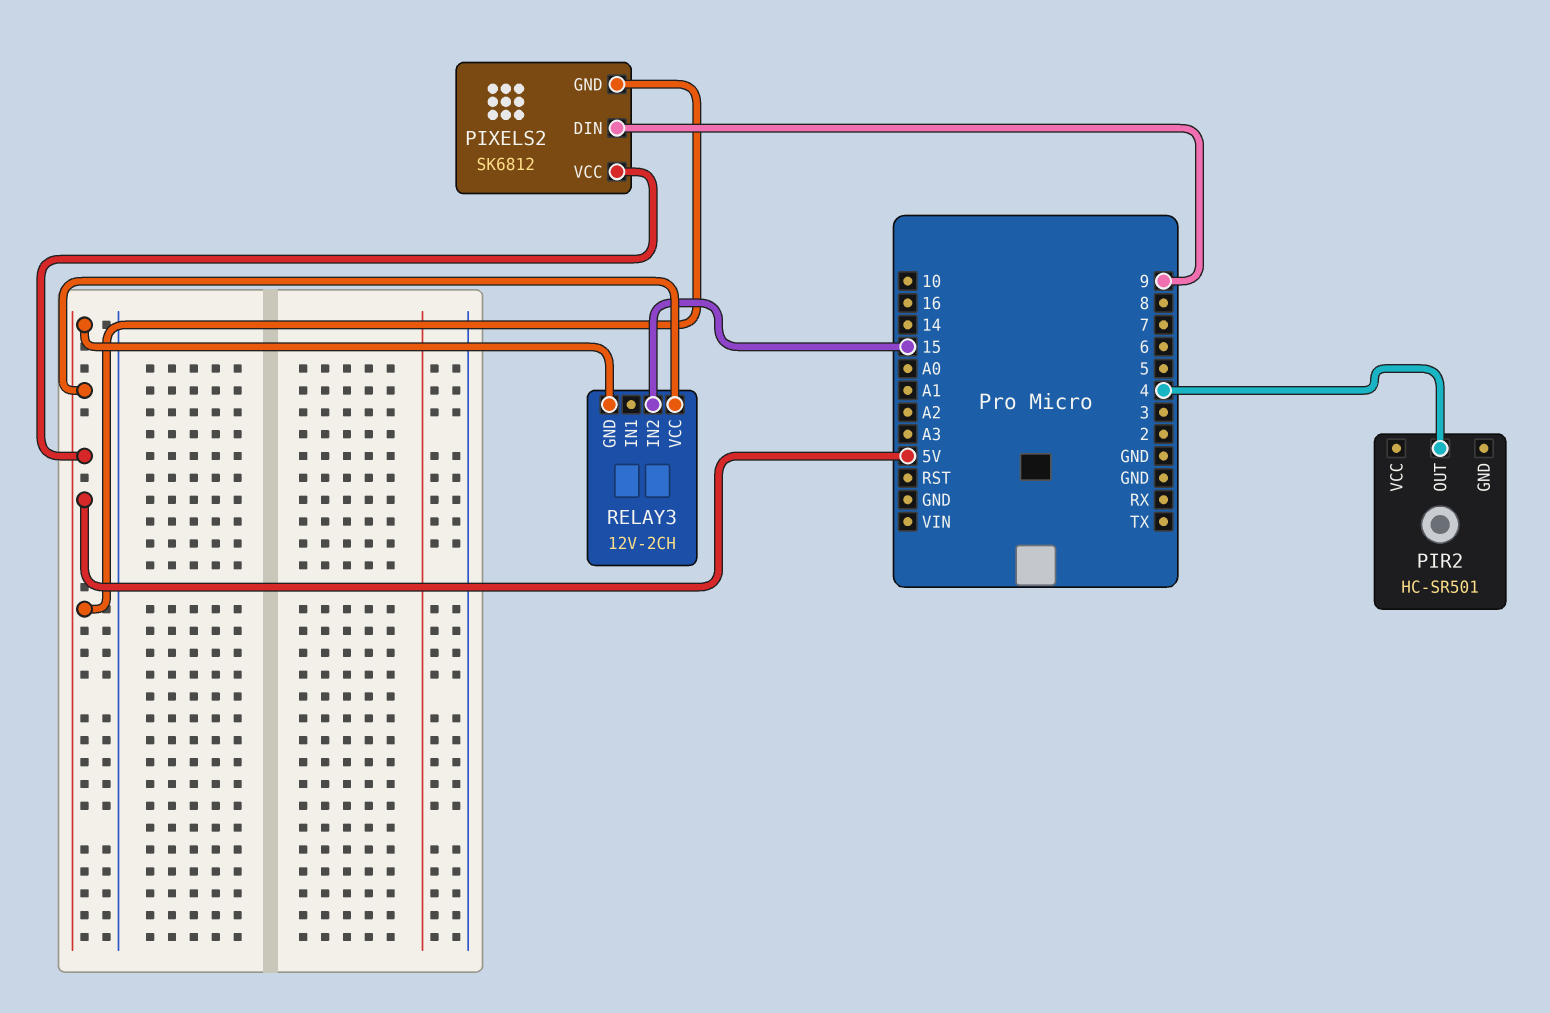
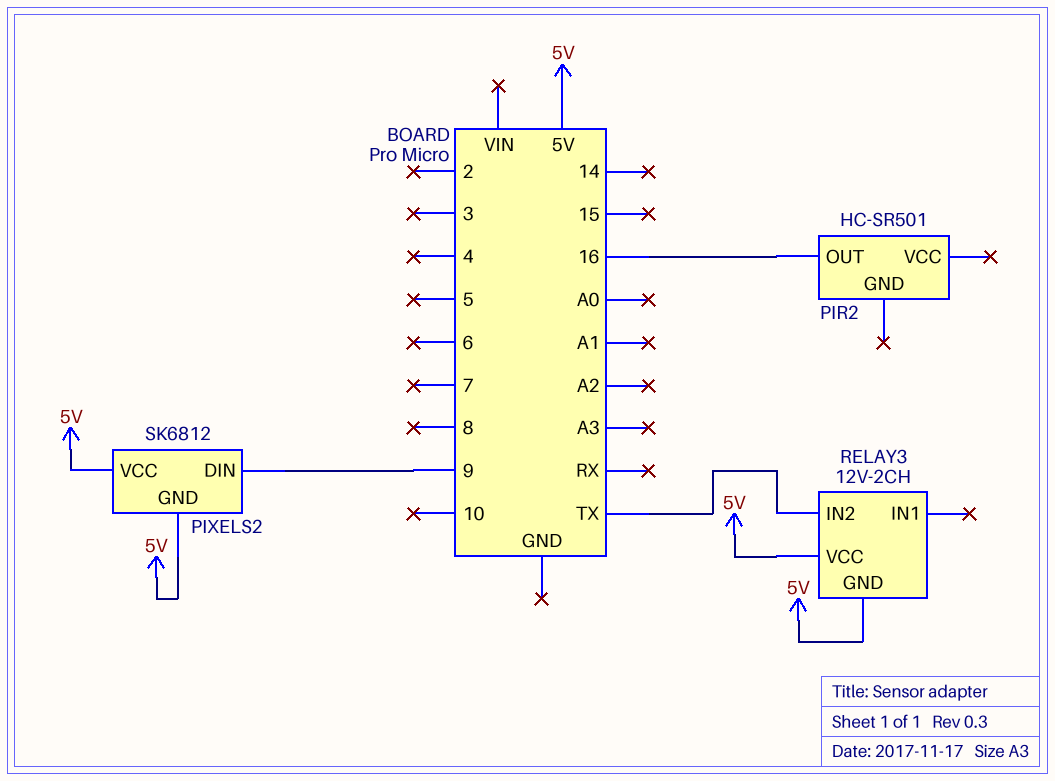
PIR2 pin OUT: 4 -> 16
RELAY3 pin IN2: 15 -> TX

